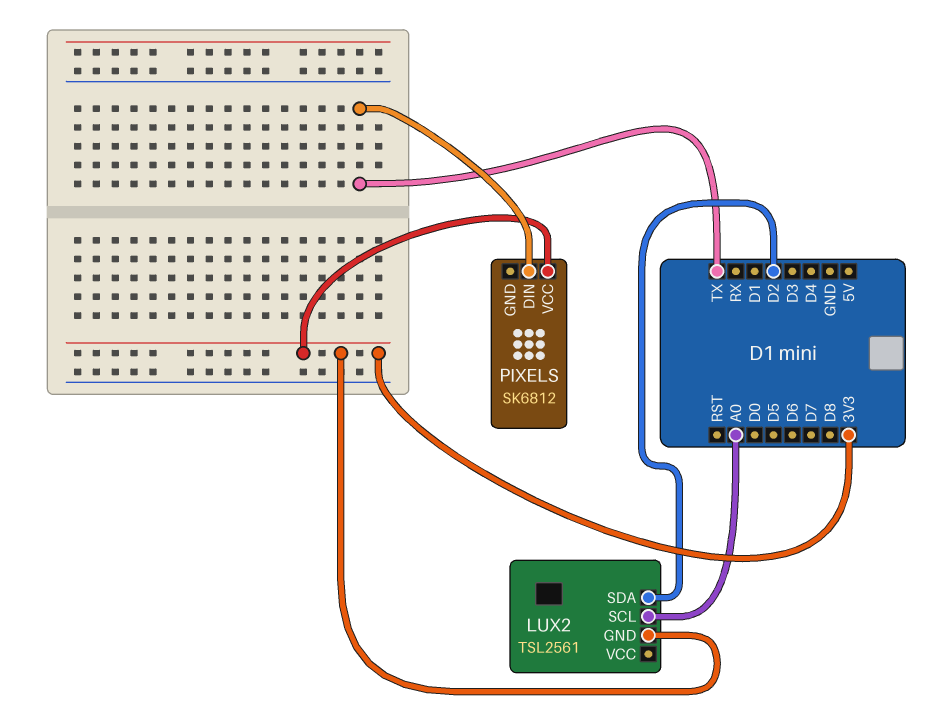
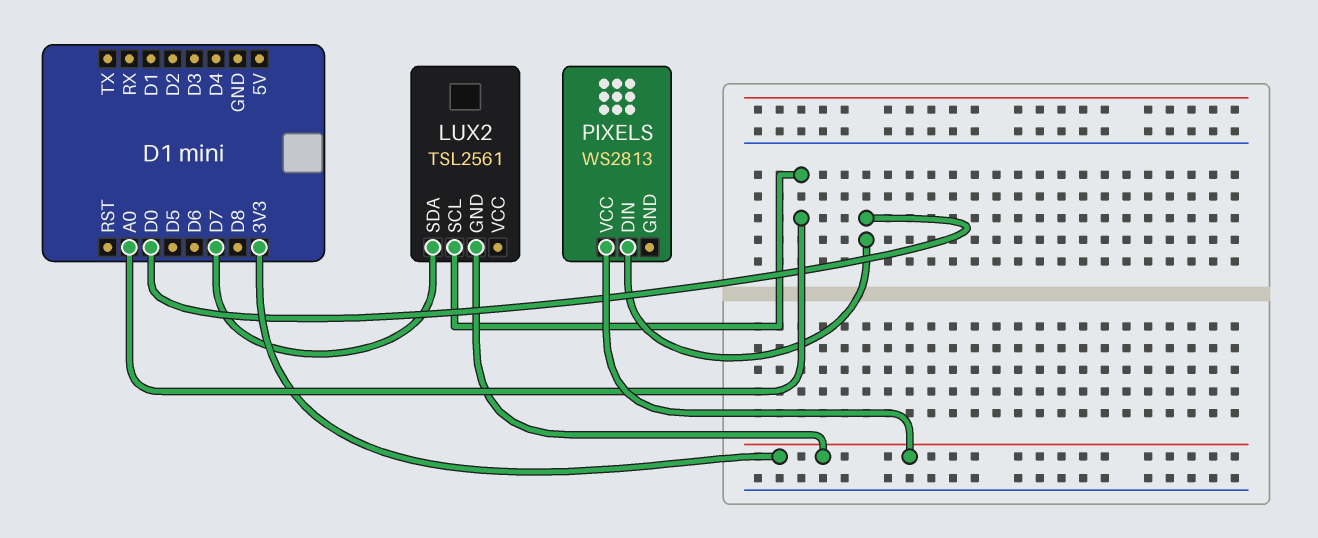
LUX2 pin SDA: D2 -> D7
PIXELS: SK6812 -> WS2813
PIXELS pin DIN: TX -> D0

